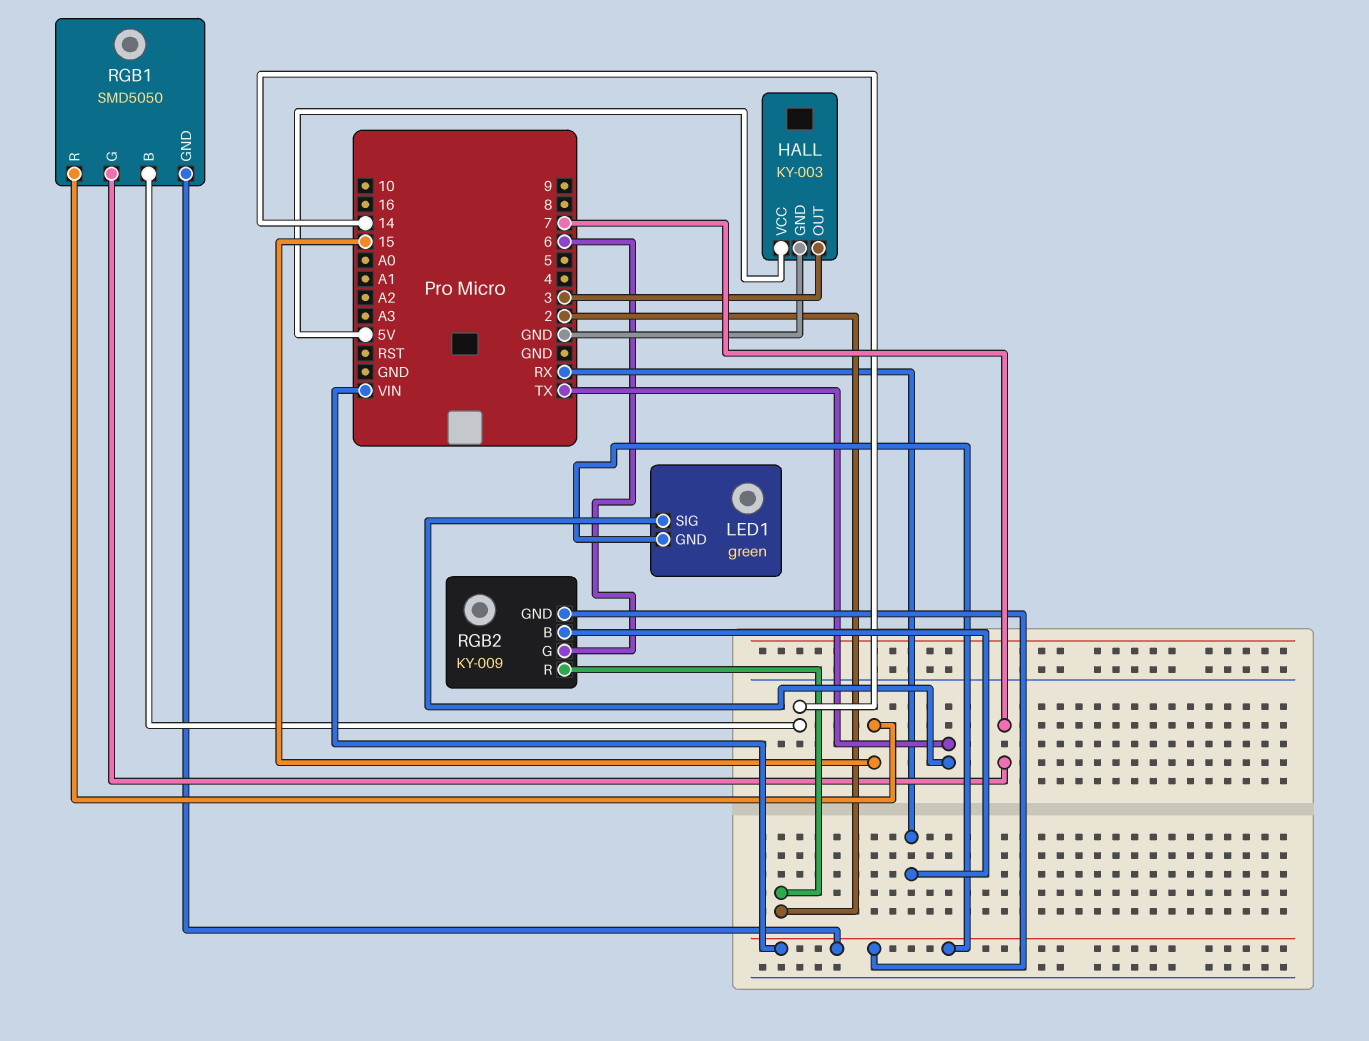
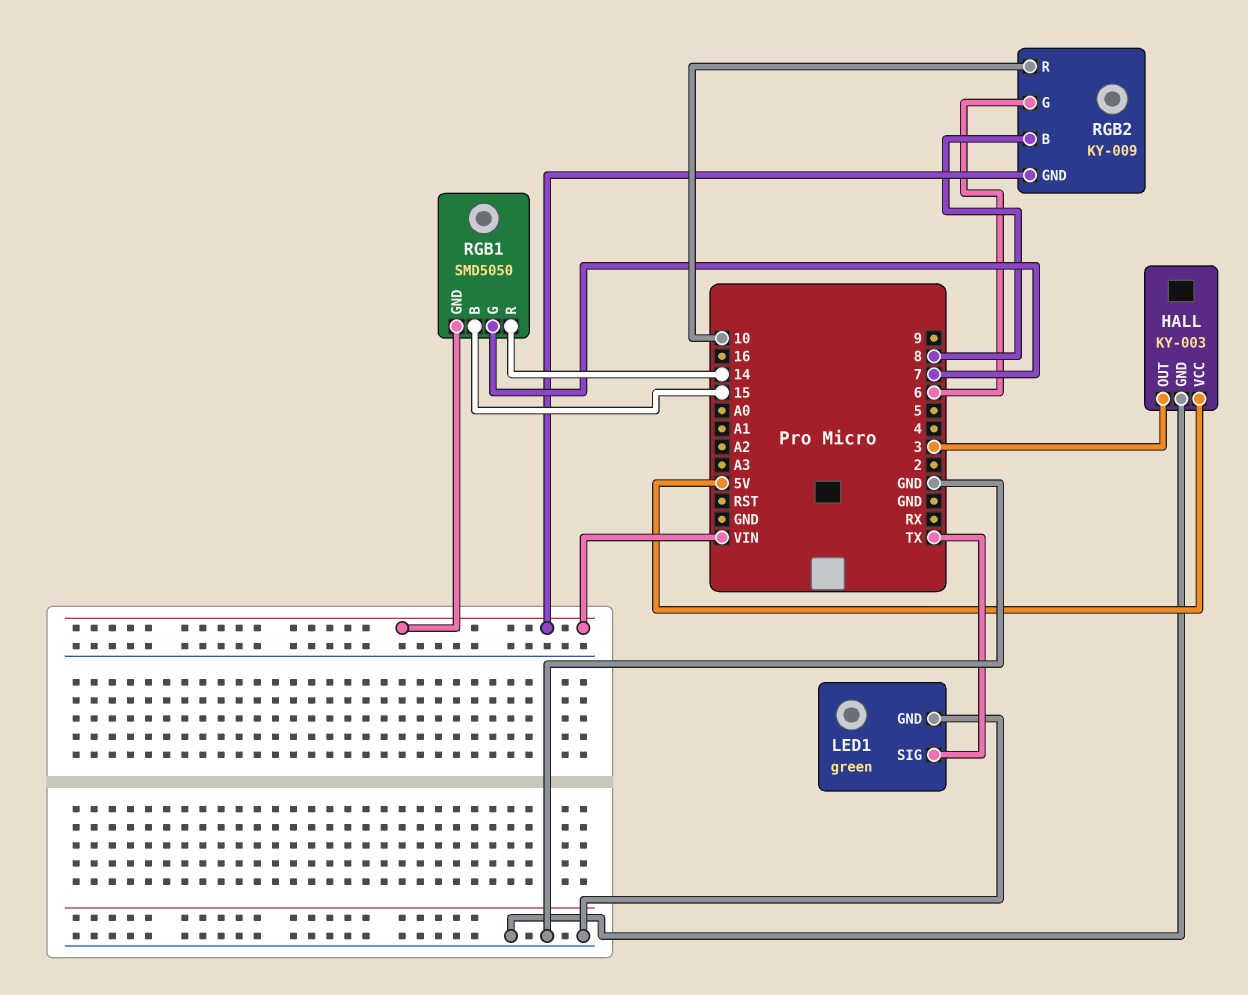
LED1 pin GND: VIN -> GND
RGB1 pin B: 14 -> 15
RGB1 pin R: 15 -> 14
RGB2 pin B: RX -> 8
RGB2 pin R: 2 -> 10

